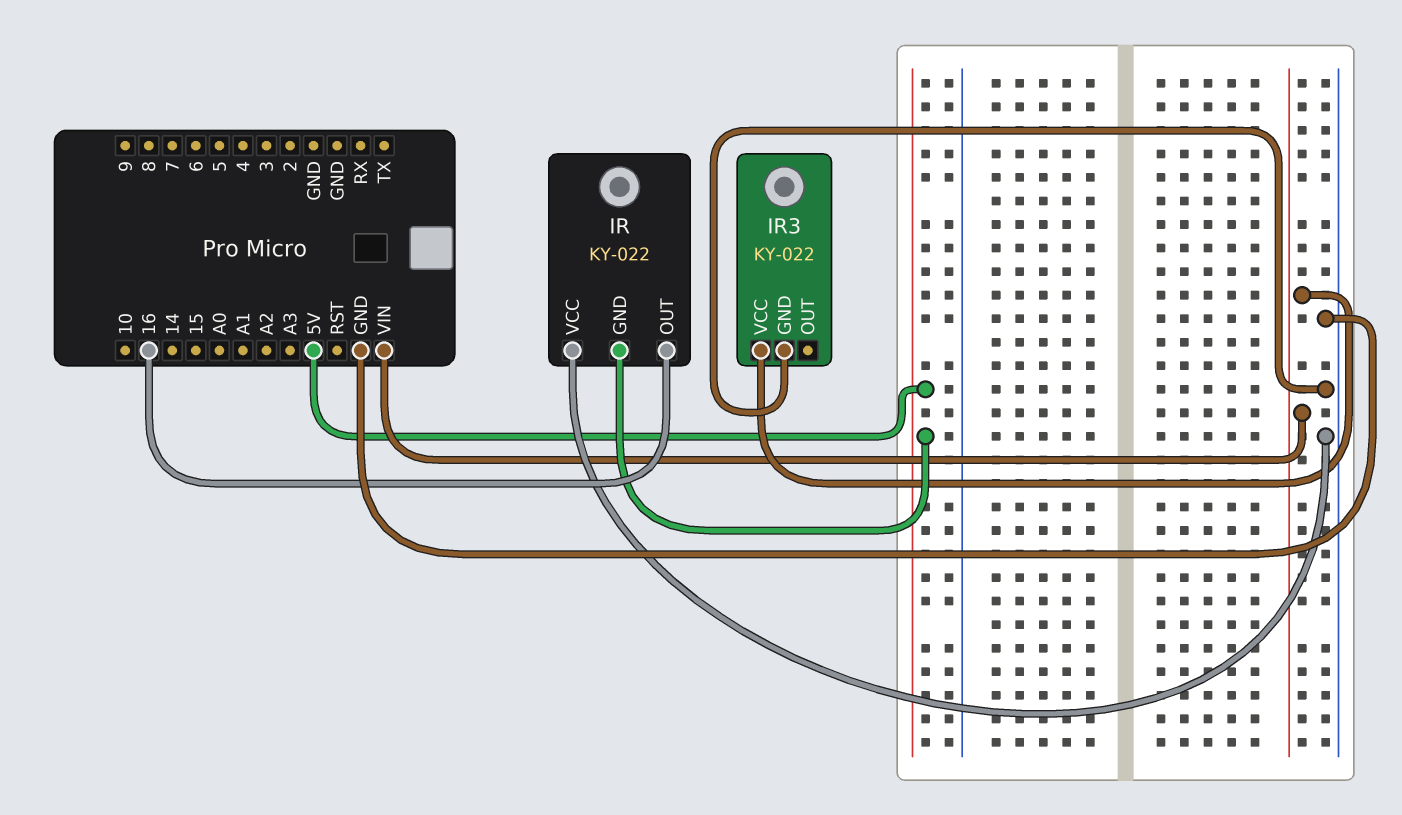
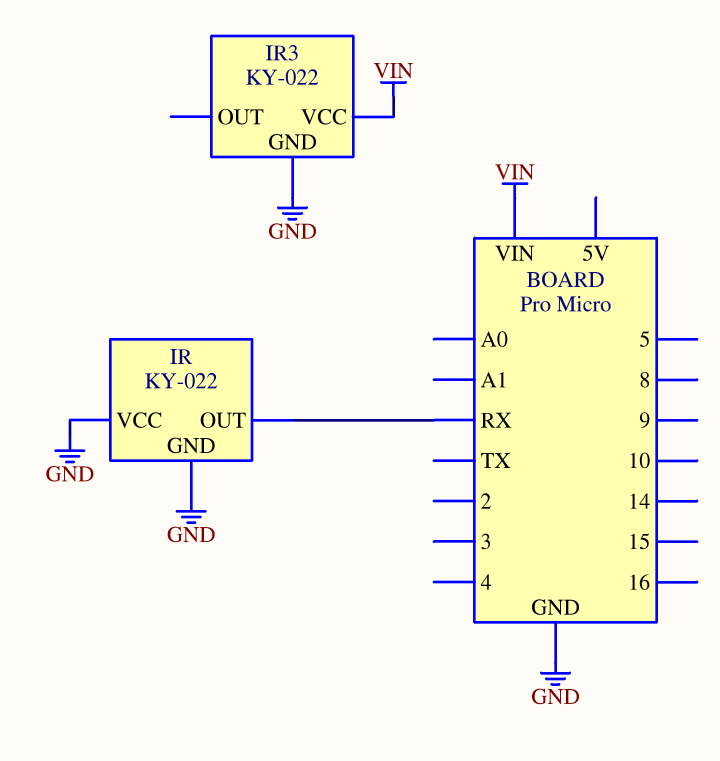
IR pin GND: 5V -> GND
IR pin OUT: 16 -> RX

